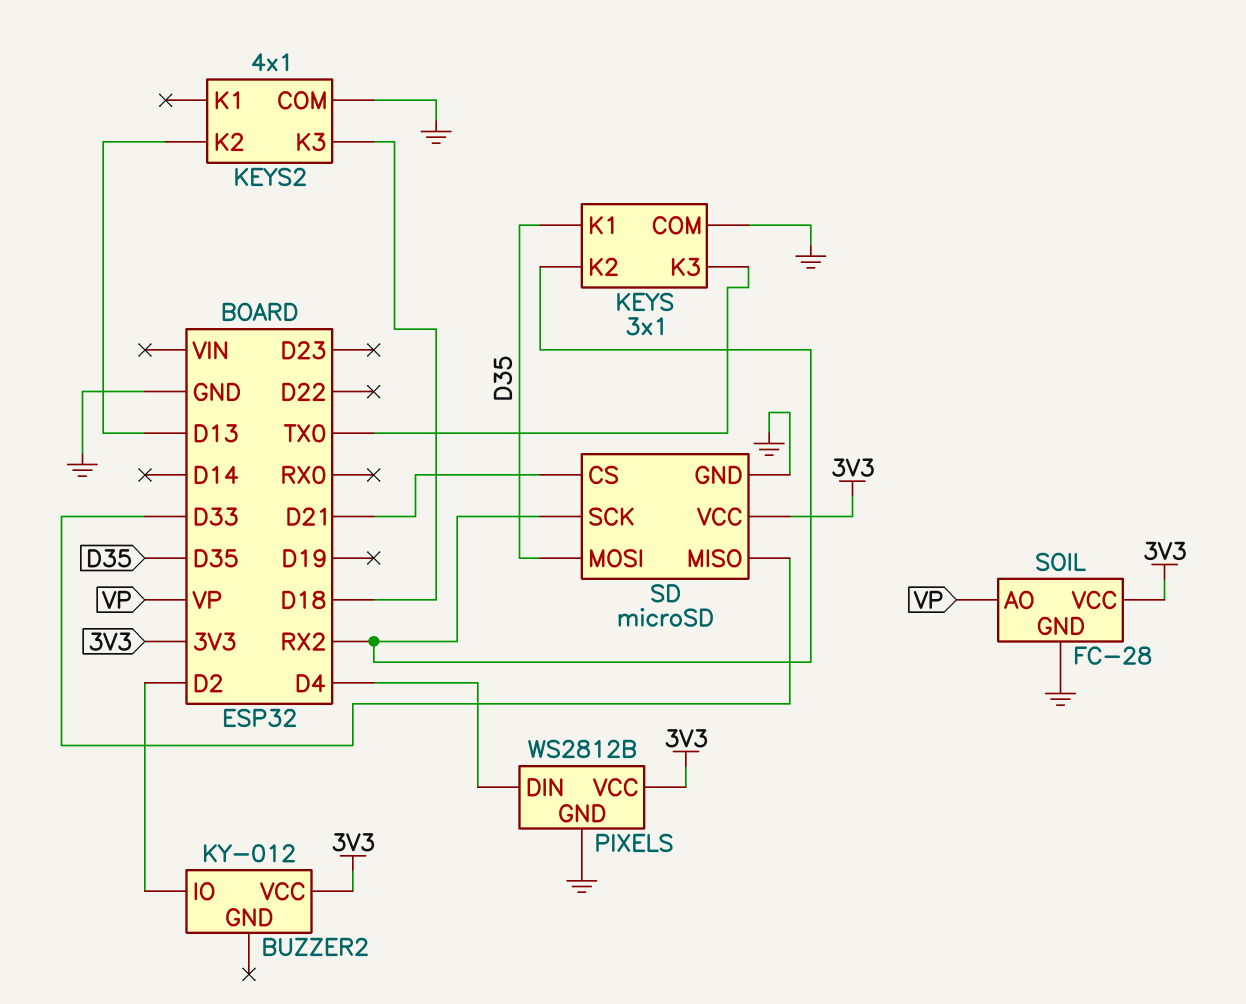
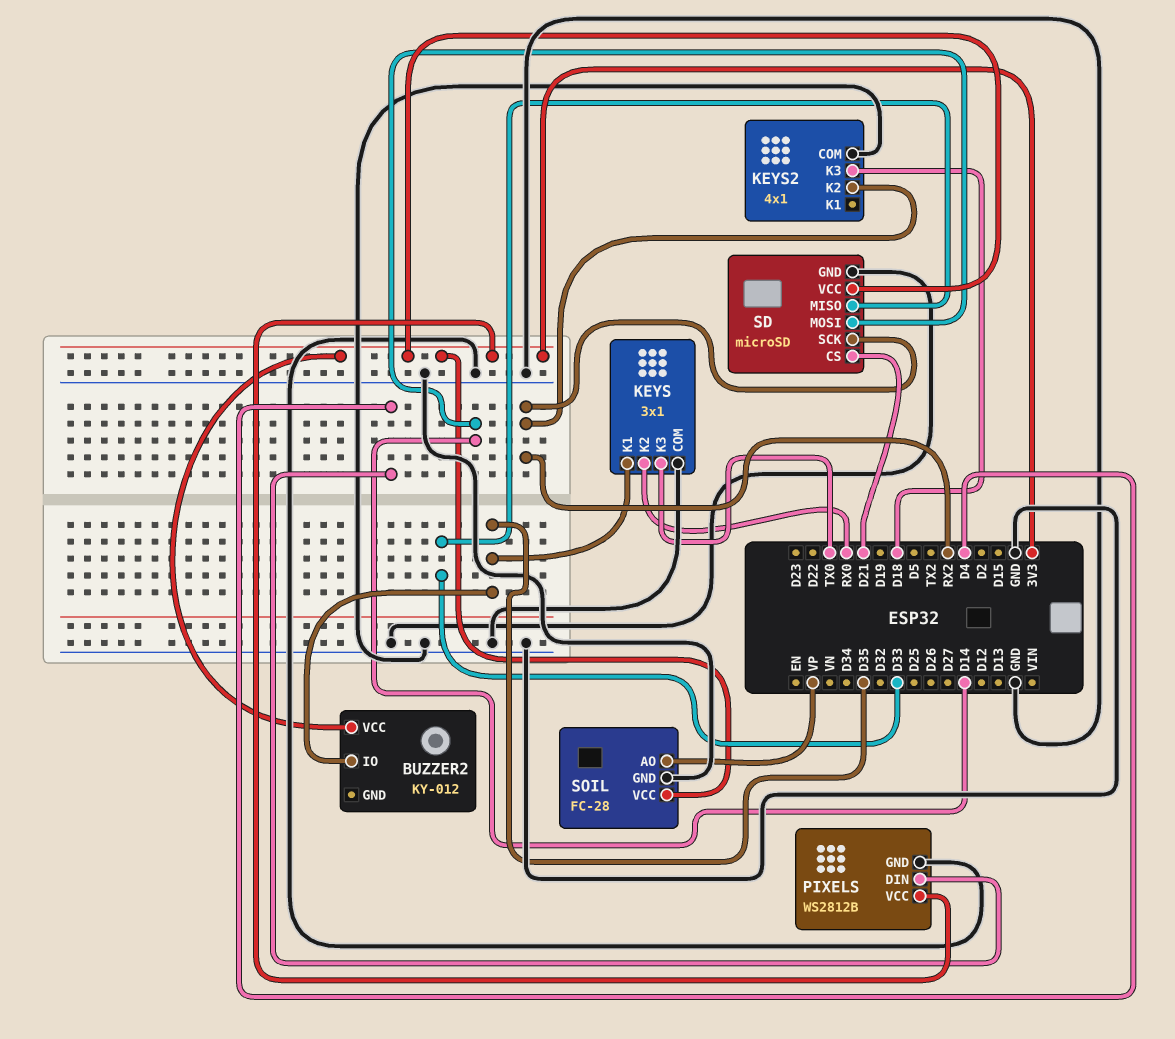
BUZZER2 pin IO: D2 -> D35
KEYS pin K2: RX2 -> RX0
KEYS2 pin K2: D13 -> RX2
SD pin MOSI: D35 -> D14

